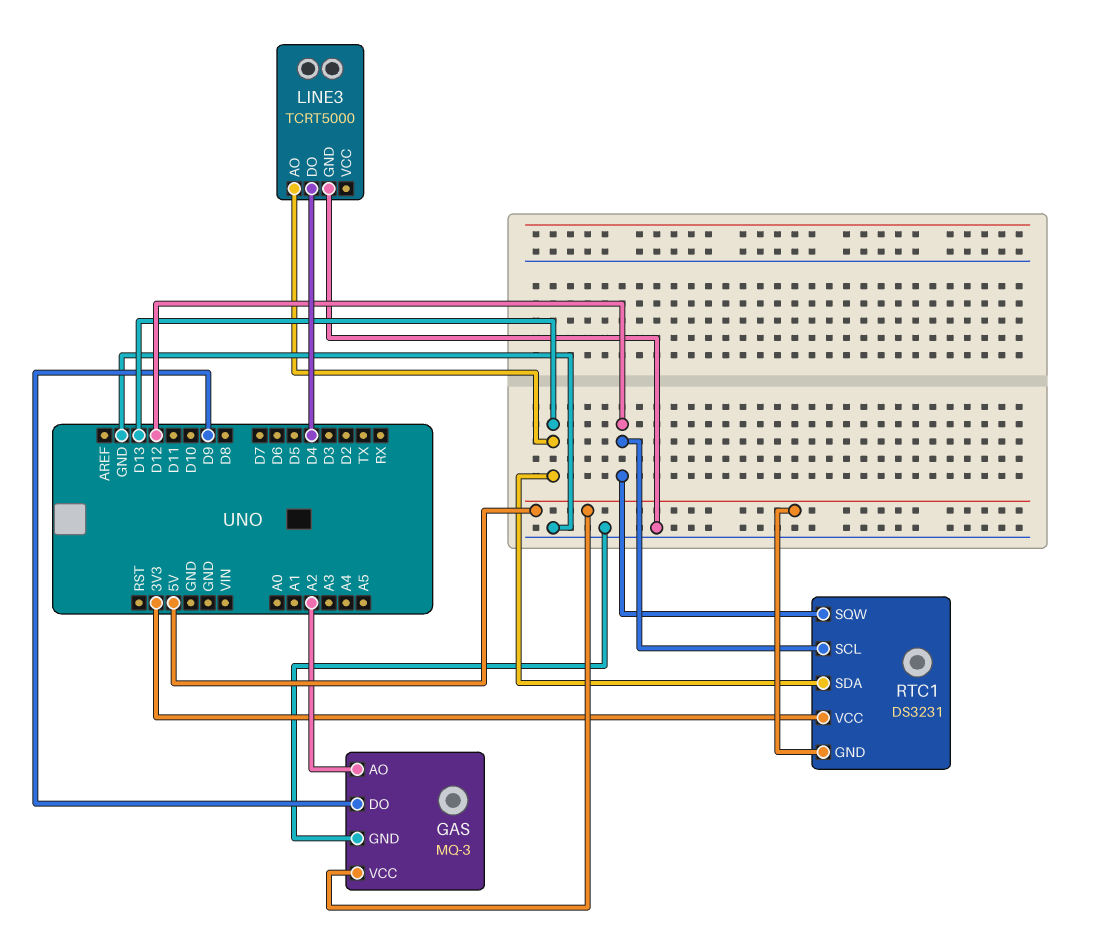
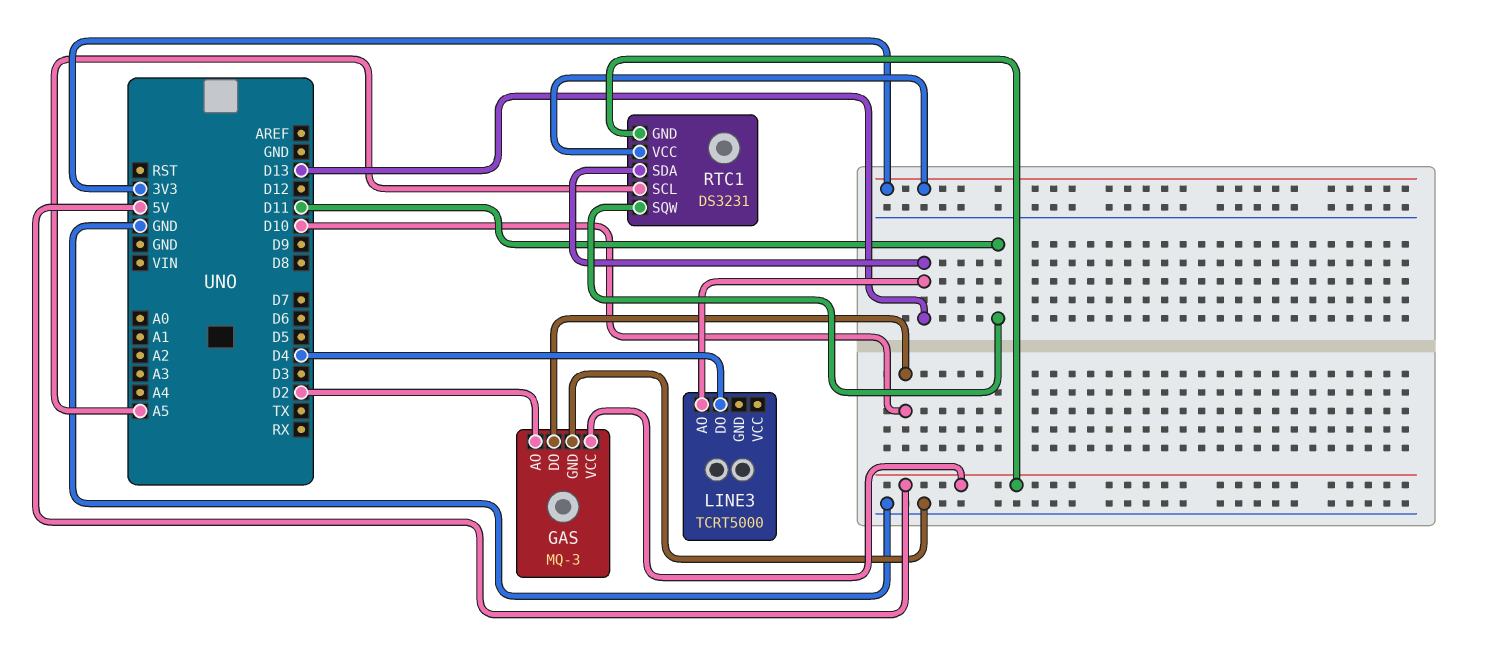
GAS pin AO: A2 -> D2
GAS pin DO: D9 -> D10
LINE3 pin GND: GND -> none
RTC1 pin SCL: D12 -> A5
RTC1 pin SQW: D12 -> D11

